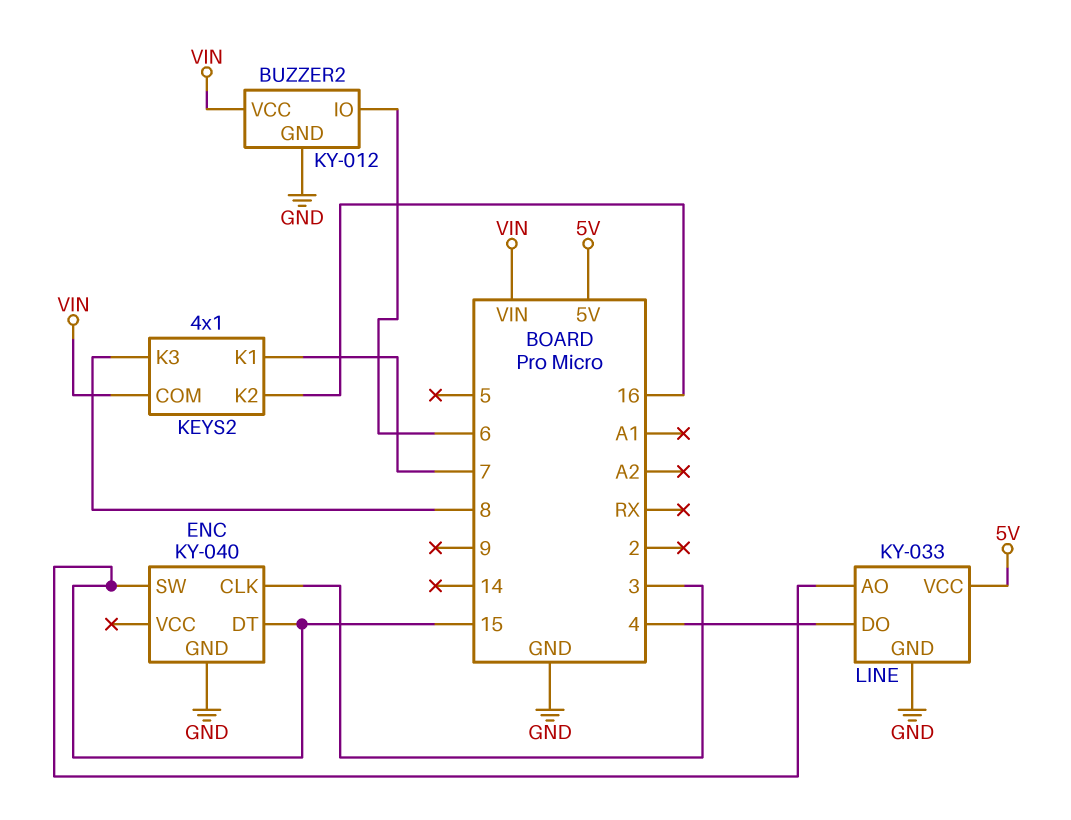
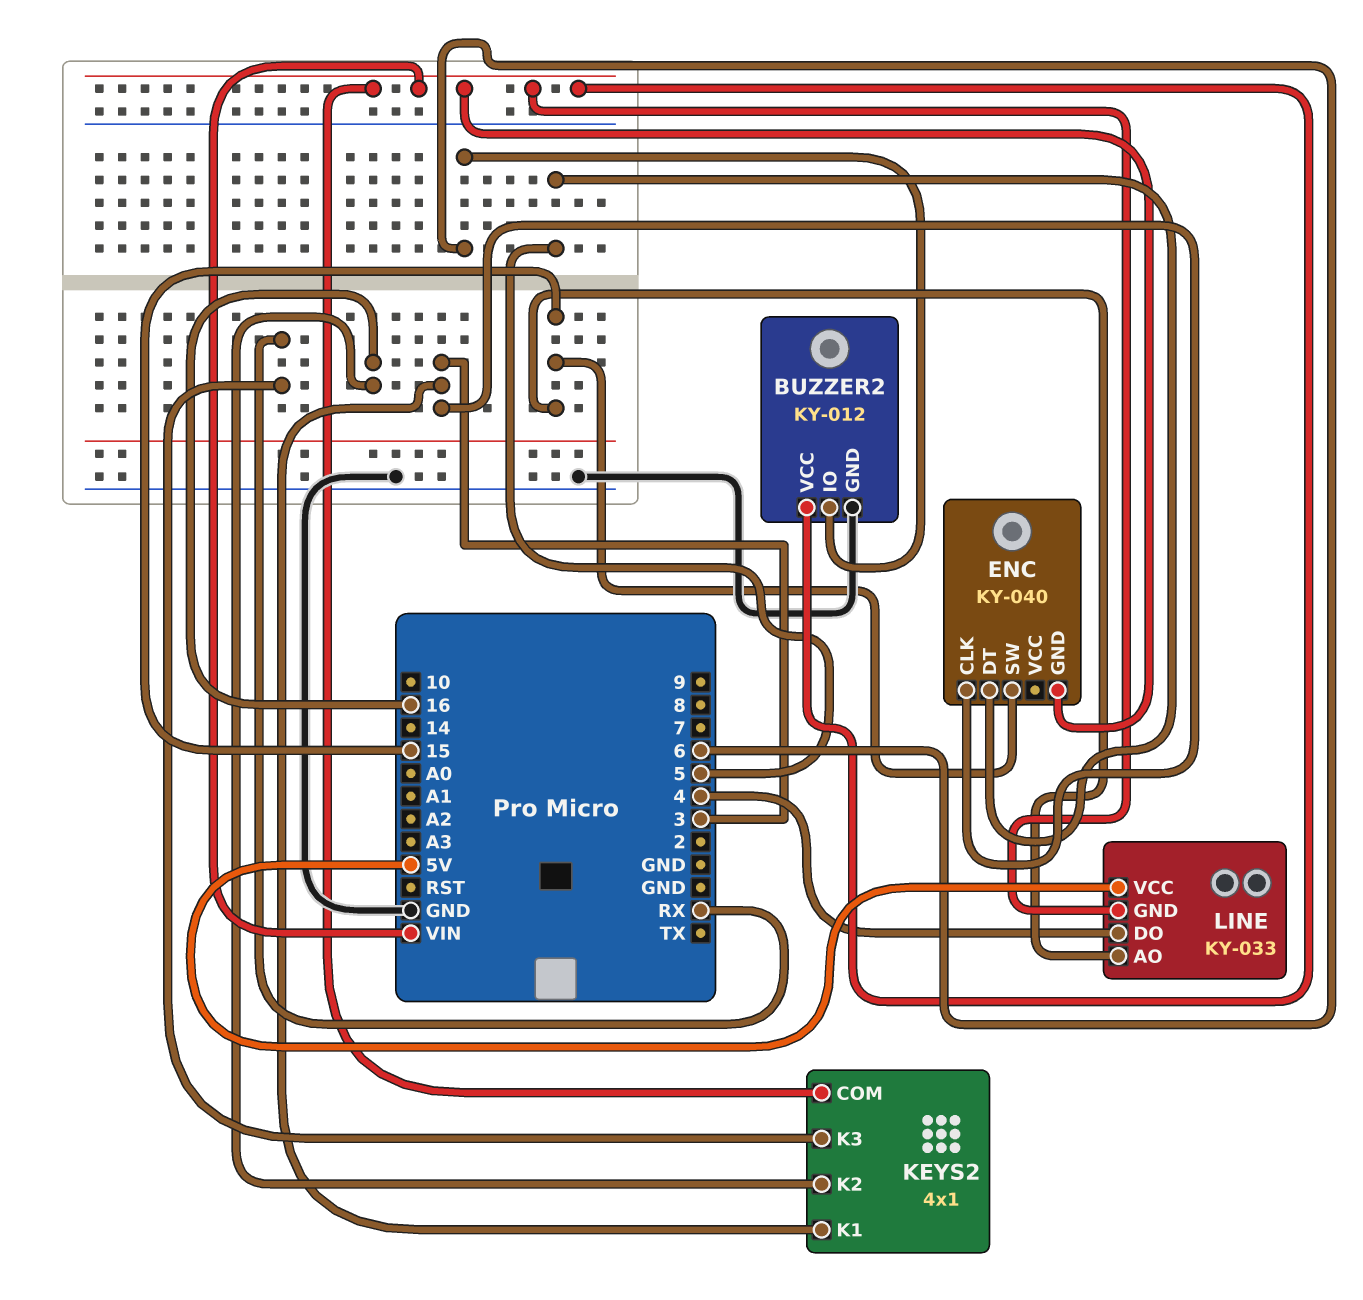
ENC pin DT: 15 -> 5
ENC pin GND: GND -> VIN
KEYS2 pin K1: 7 -> 3
KEYS2 pin K3: 8 -> RX
LINE pin GND: GND -> VIN

